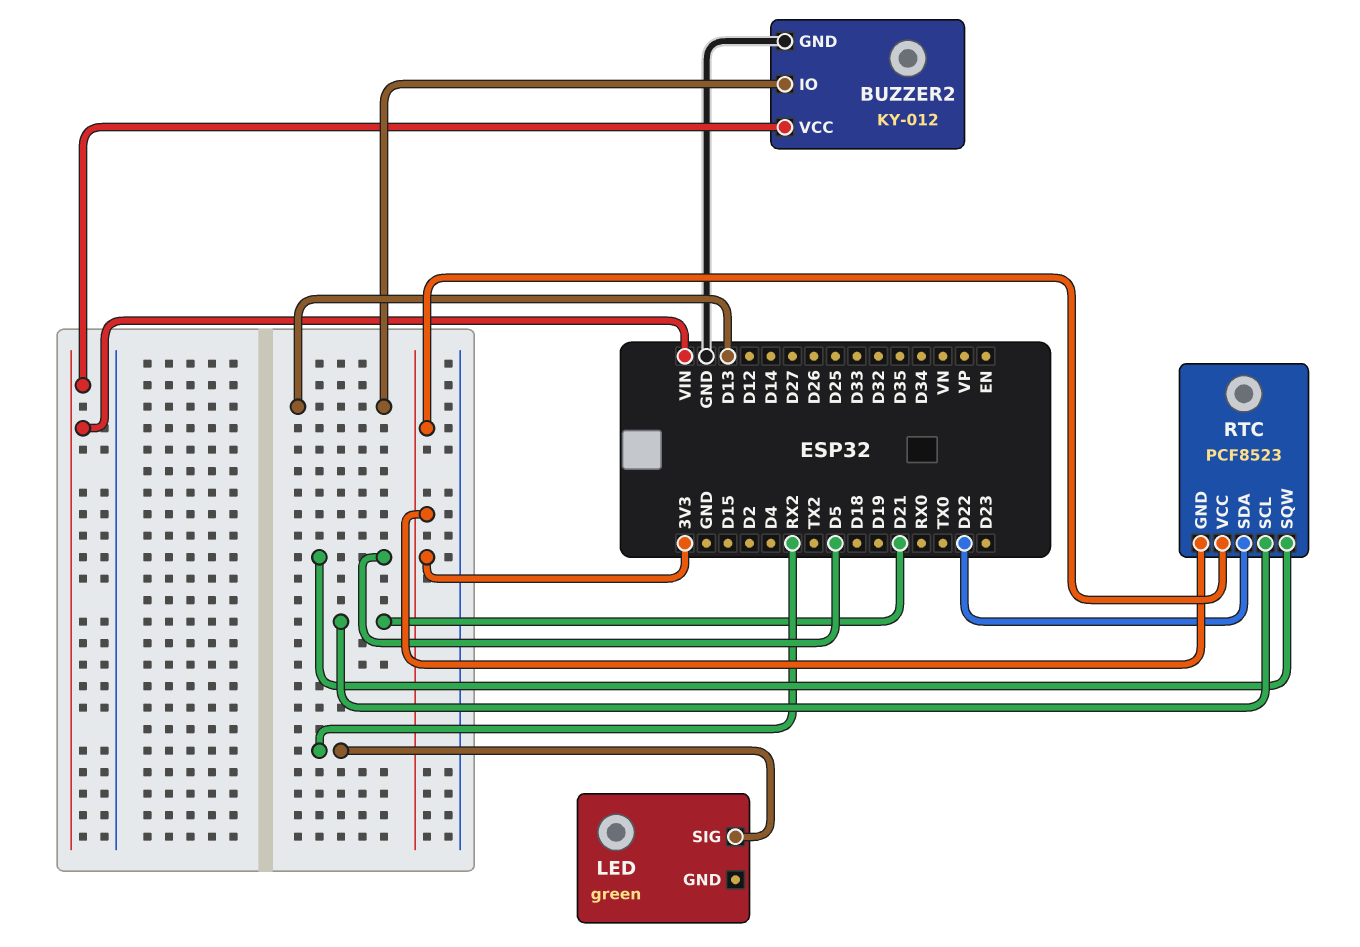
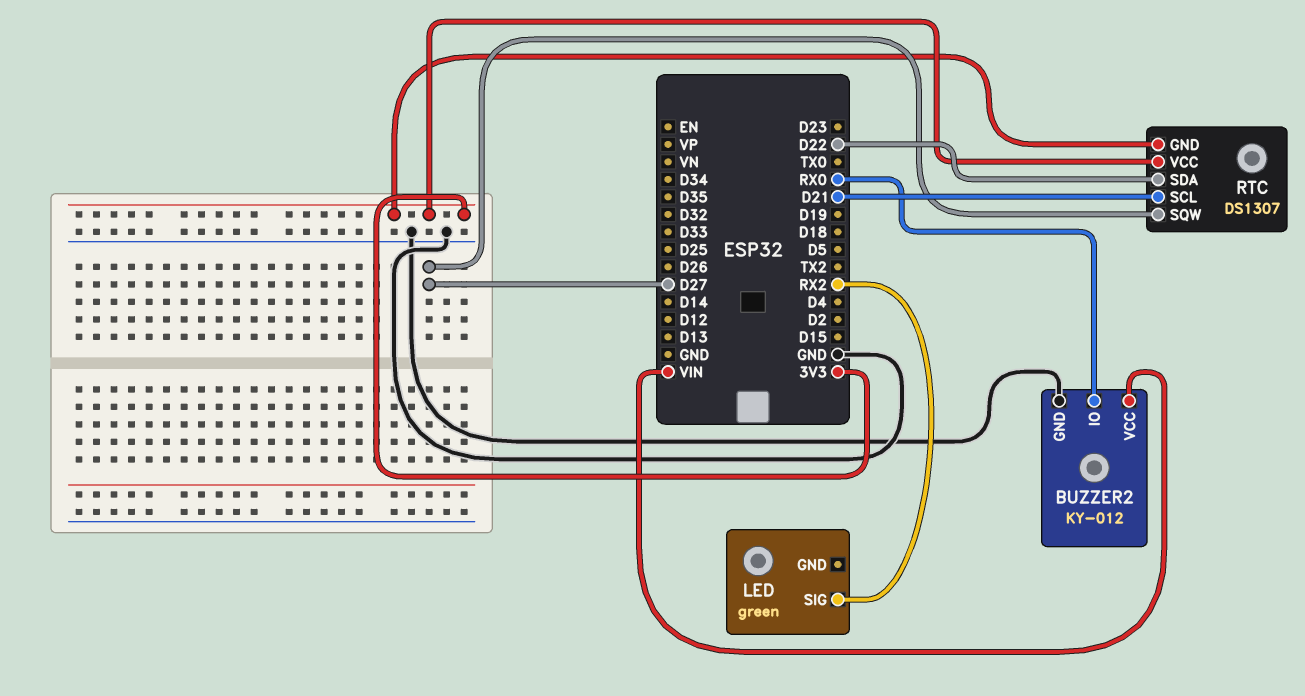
BUZZER2 pin IO: D13 -> RX0
RTC: PCF8523 -> DS1307
RTC pin SQW: D5 -> D27

